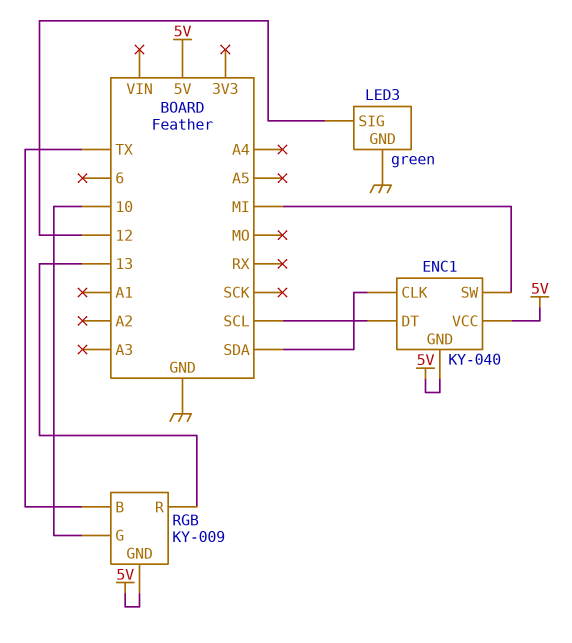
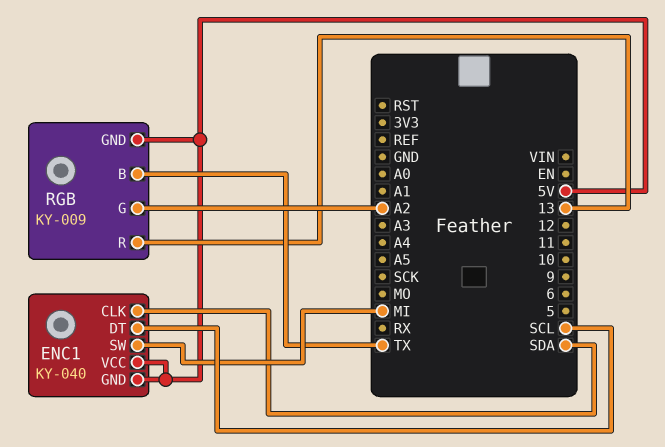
LED3: green -> none
LED3 pin GND: GND -> none
LED3 pin SIG: 12 -> none
RGB pin G: 10 -> A2

